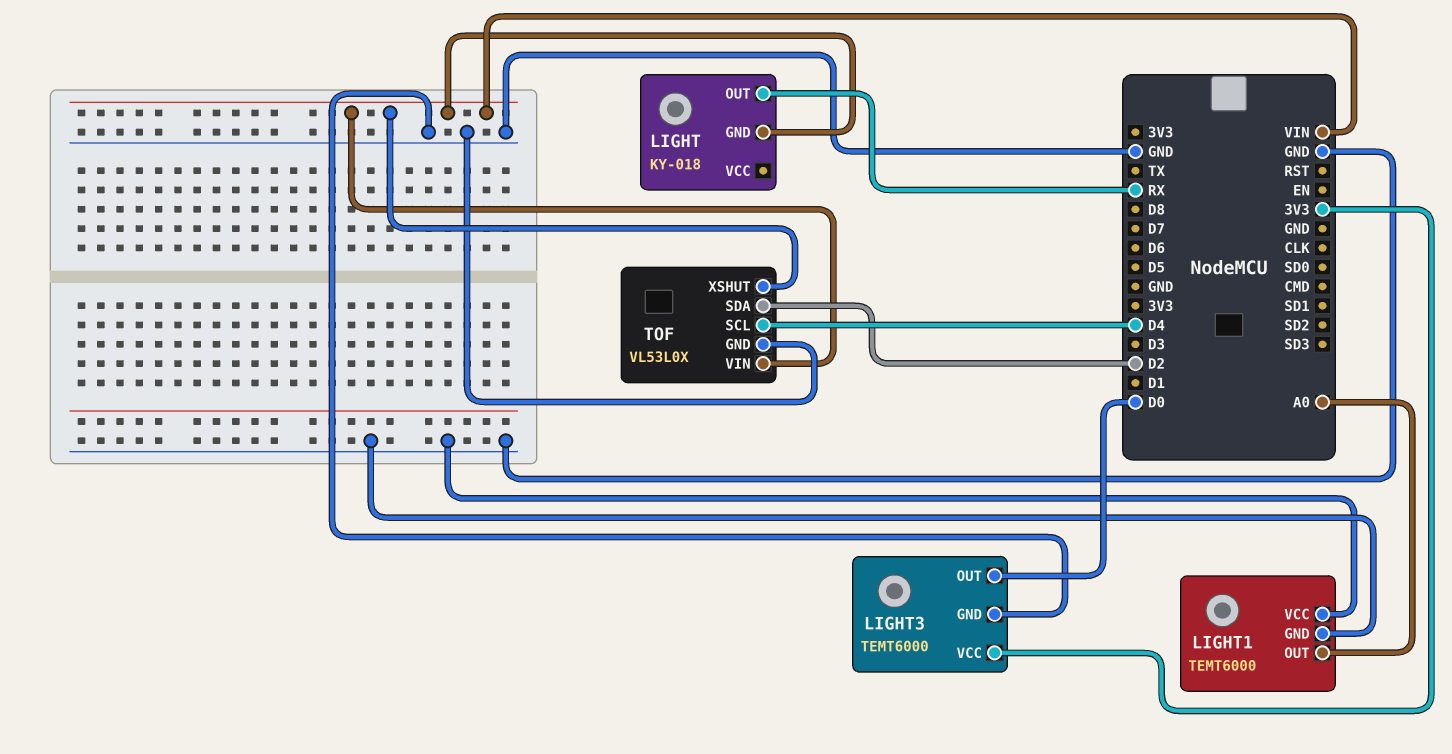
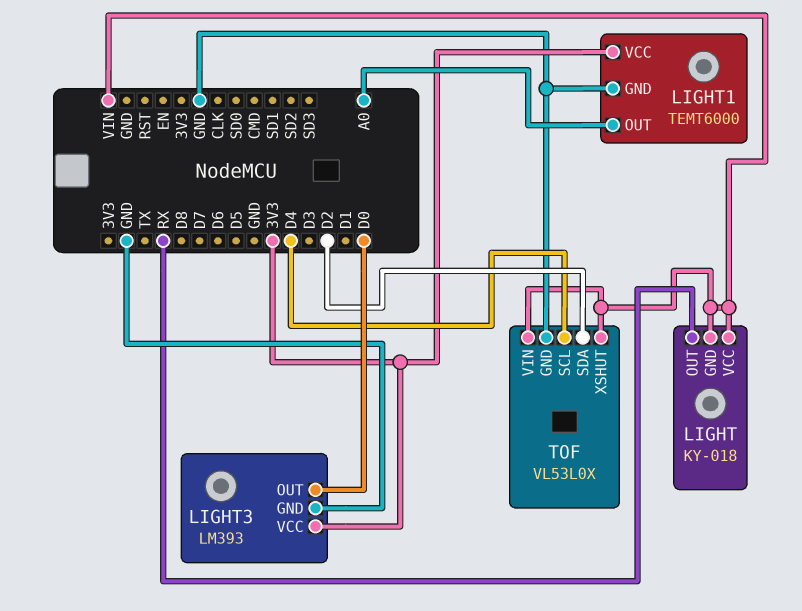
LIGHT pin VCC: none -> VIN
LIGHT1 pin VCC: GND -> 3V3
LIGHT3: TEMT6000 -> LM393

